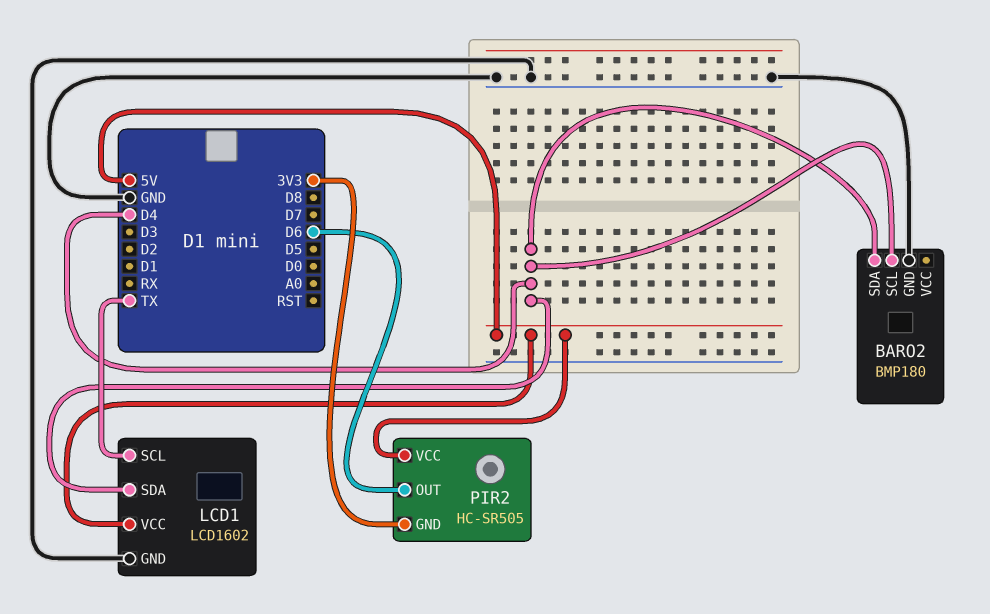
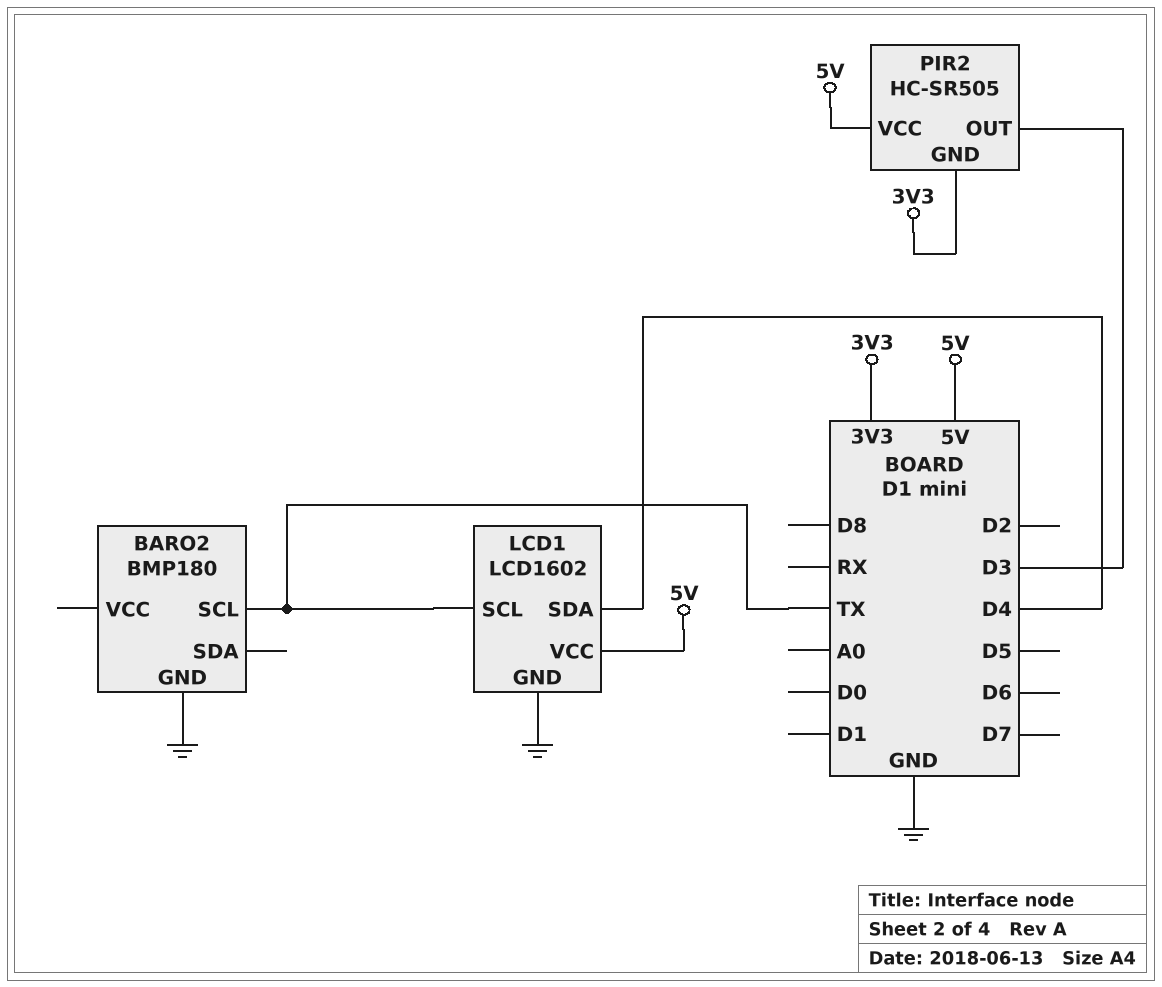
BARO2 pin SCL: D4 -> TX
BARO2 pin SDA: D4 -> none
PIR2 pin OUT: D6 -> D3

